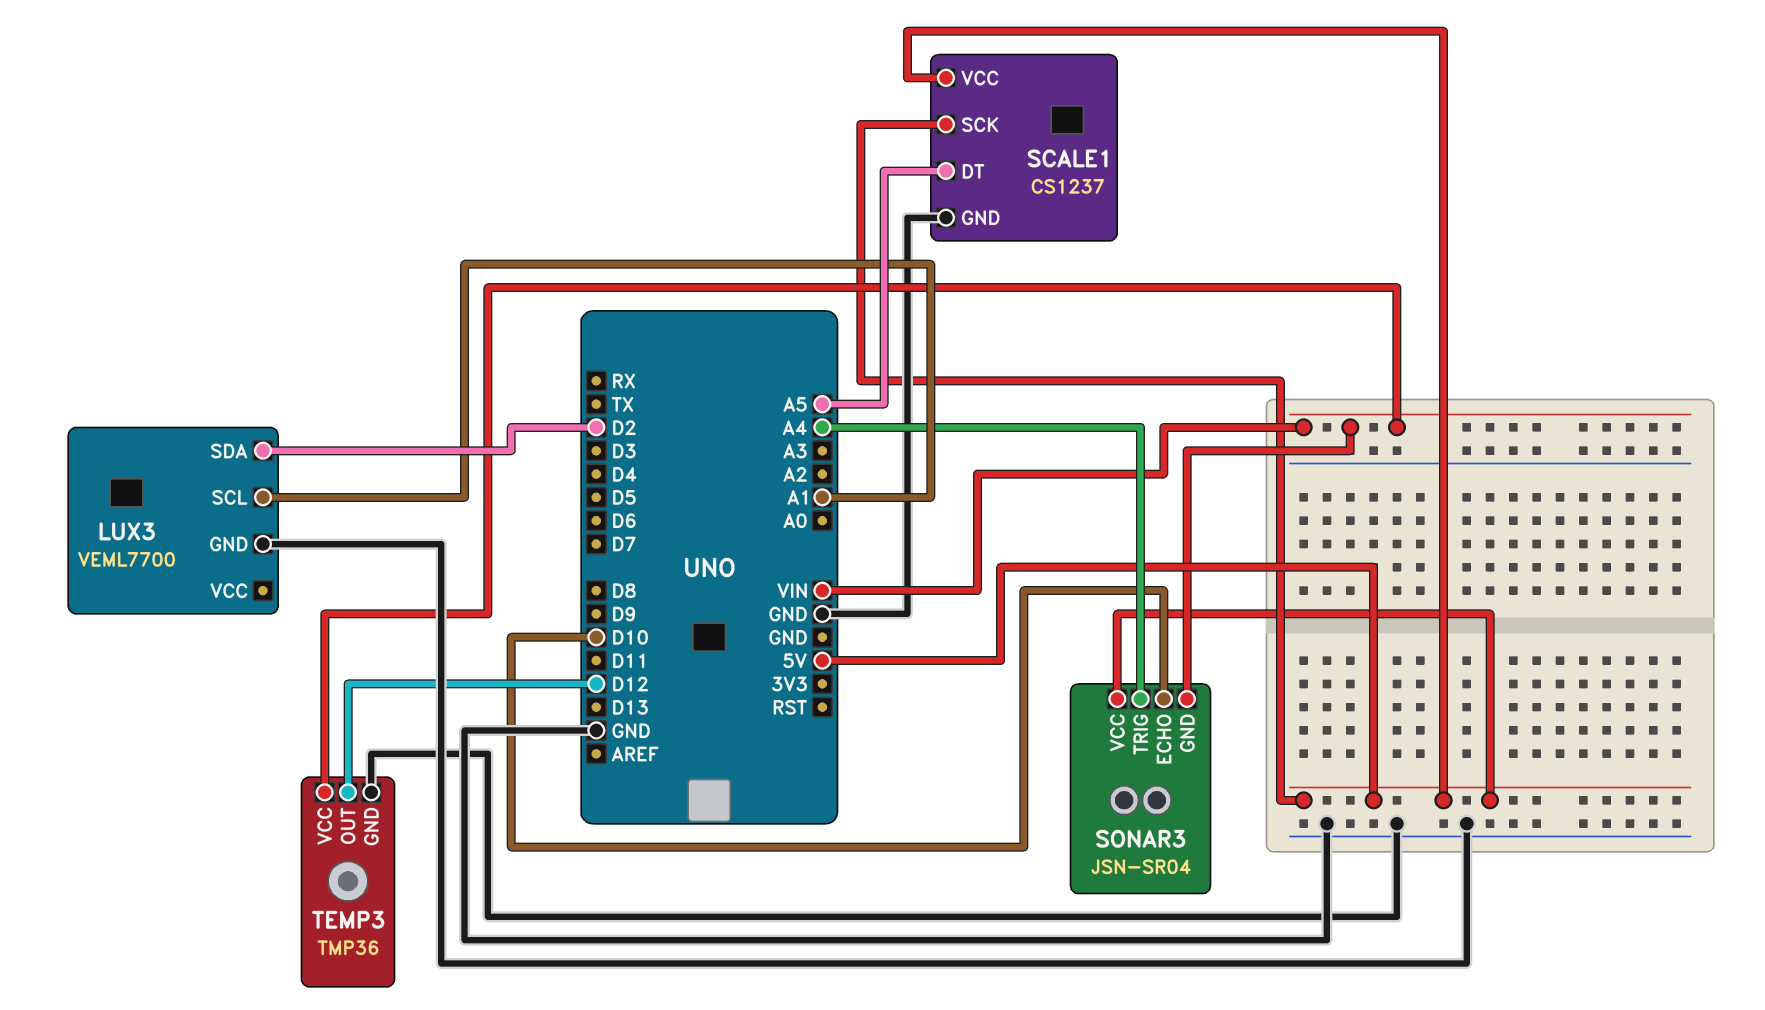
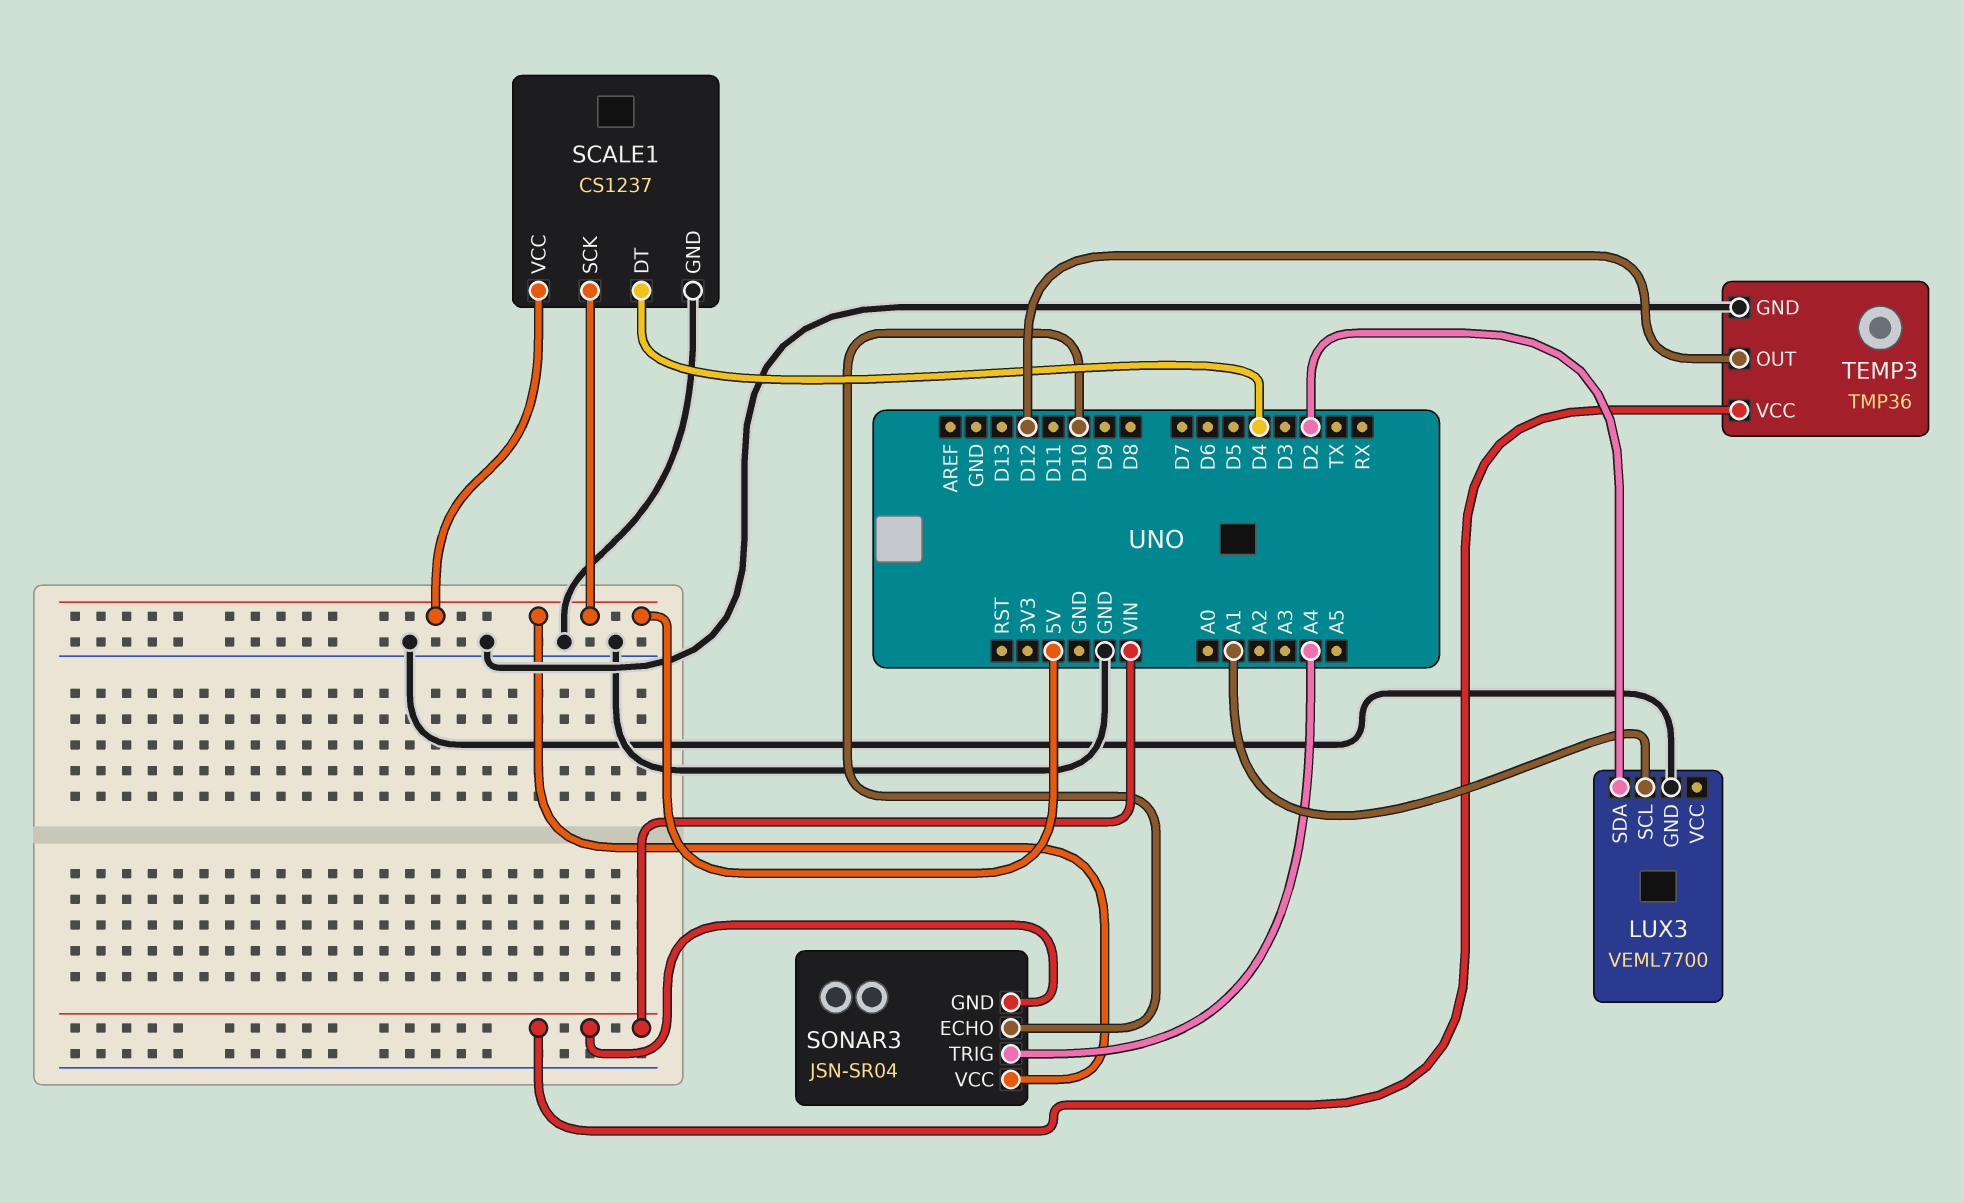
SCALE1 pin DT: A5 -> D4

